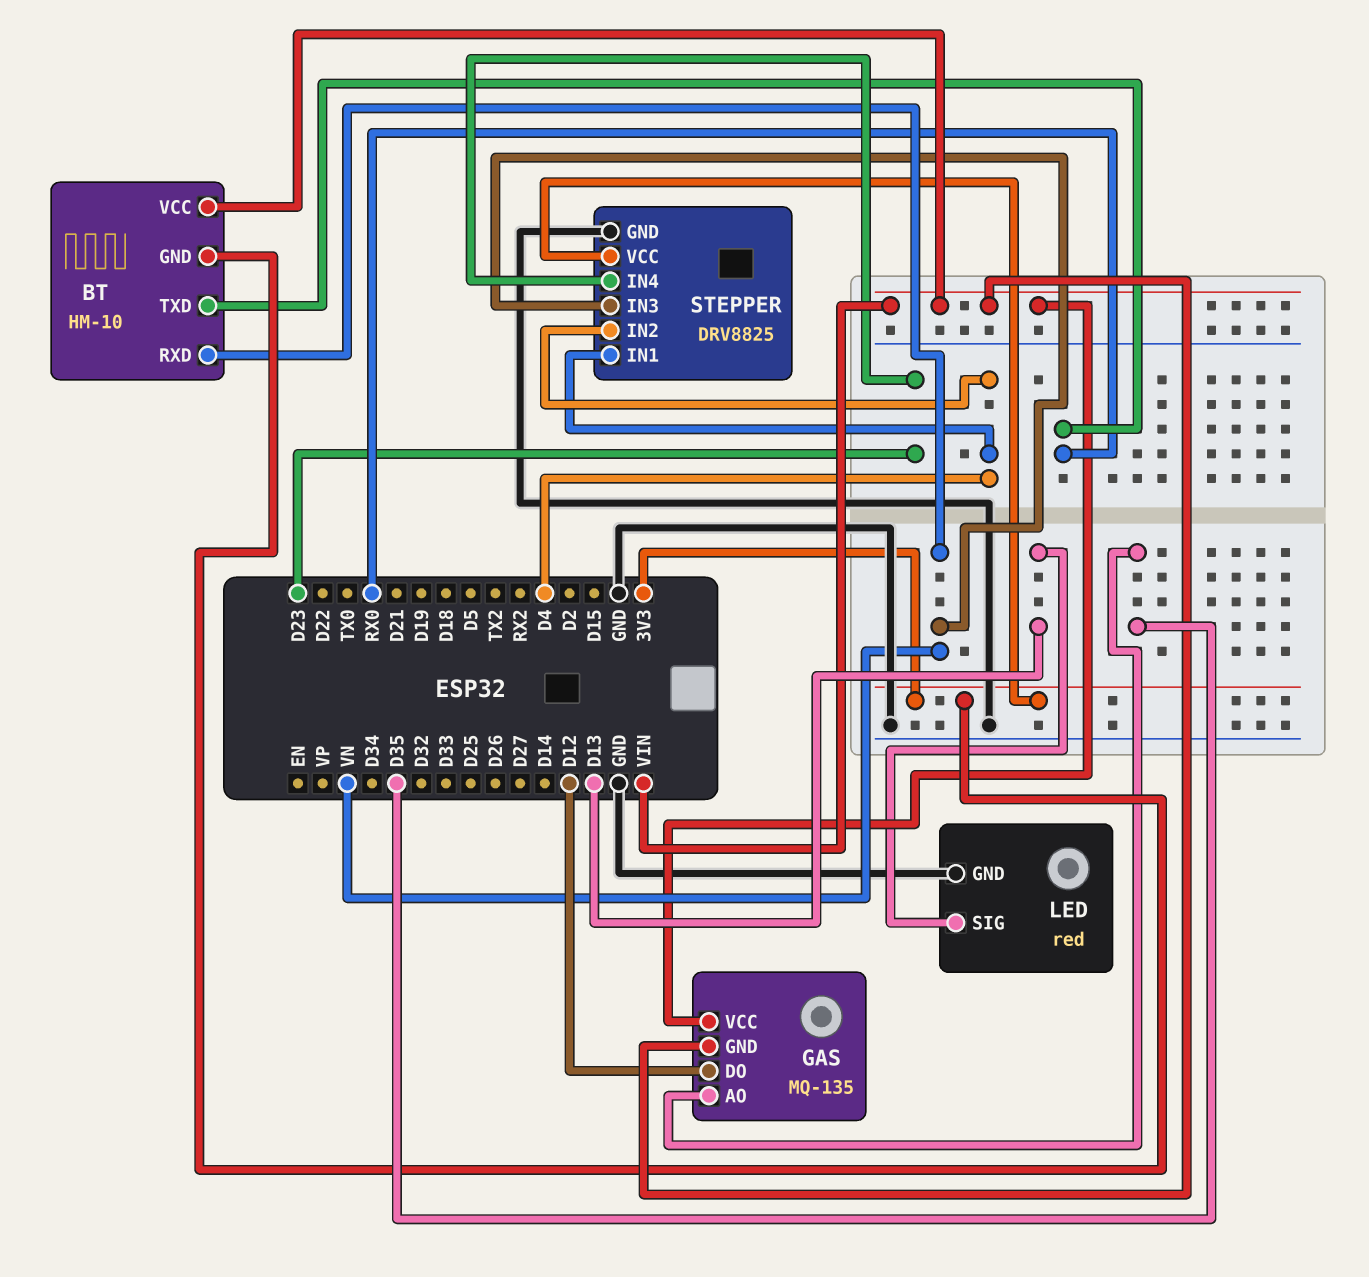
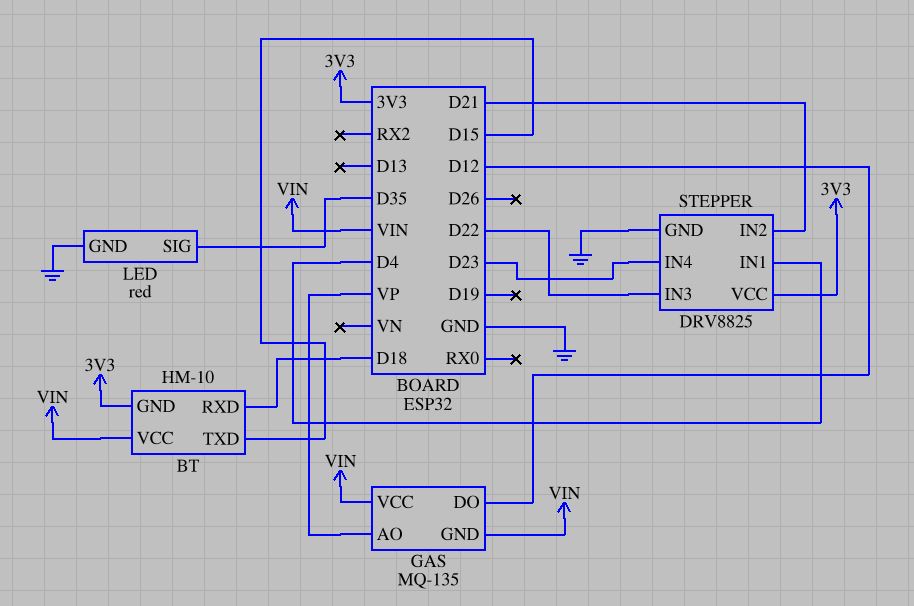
BT pin RXD: VN -> D18
BT pin TXD: RX0 -> D15
GAS pin AO: D35 -> VP
LED pin SIG: D13 -> D35
STEPPER pin IN2: D4 -> D21
STEPPER pin IN3: VN -> D22

